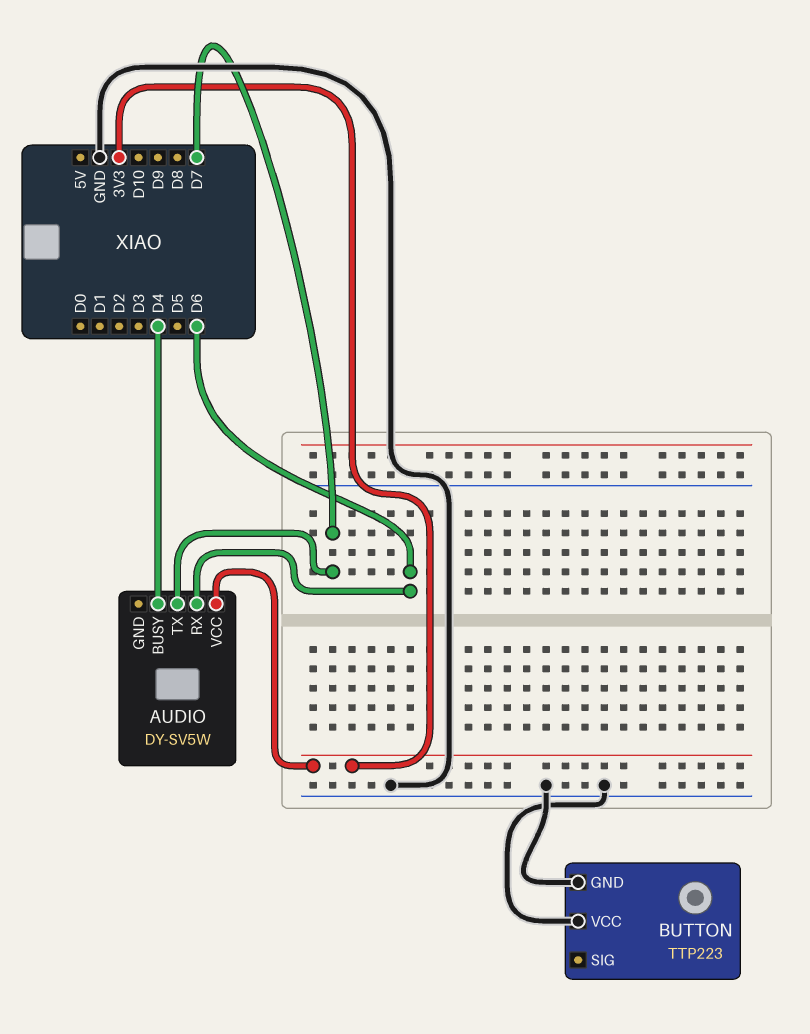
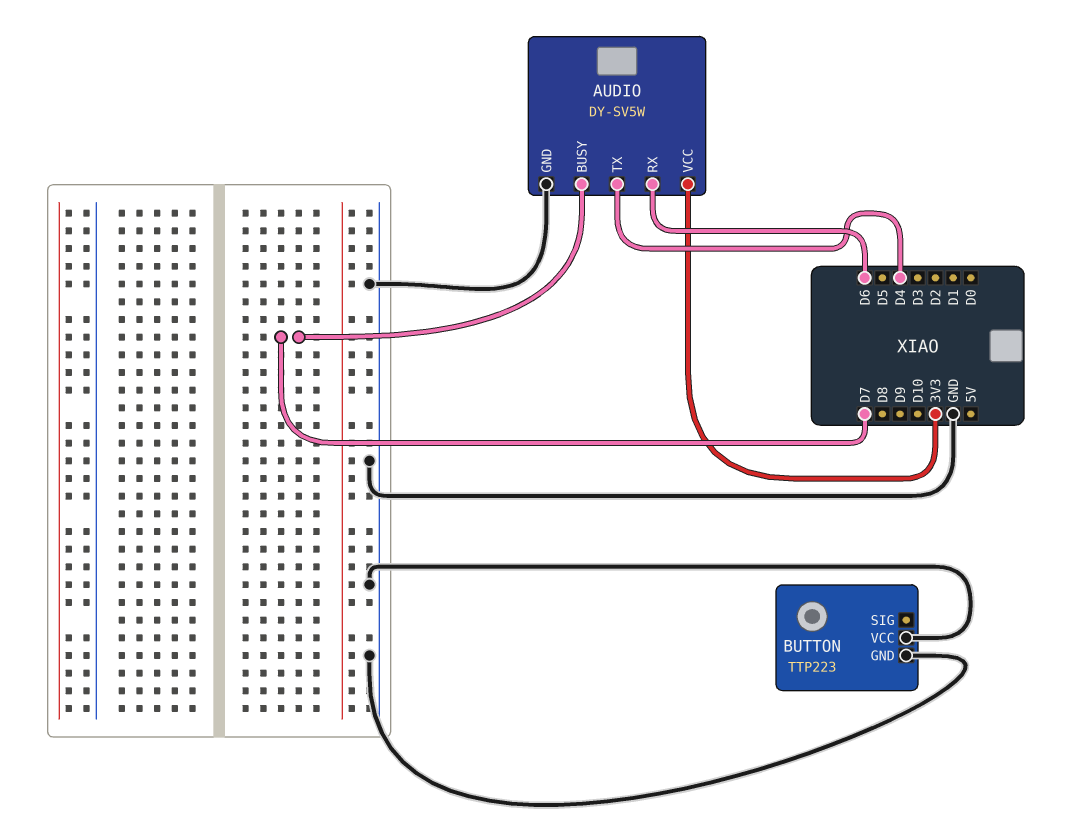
AUDIO pin BUSY: D4 -> D7
AUDIO pin GND: none -> GND
AUDIO pin TX: D7 -> D4

